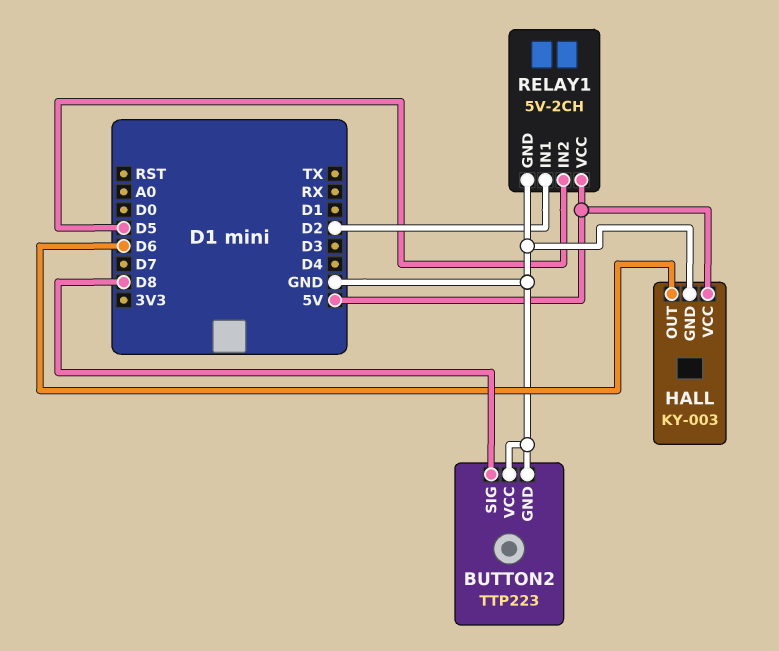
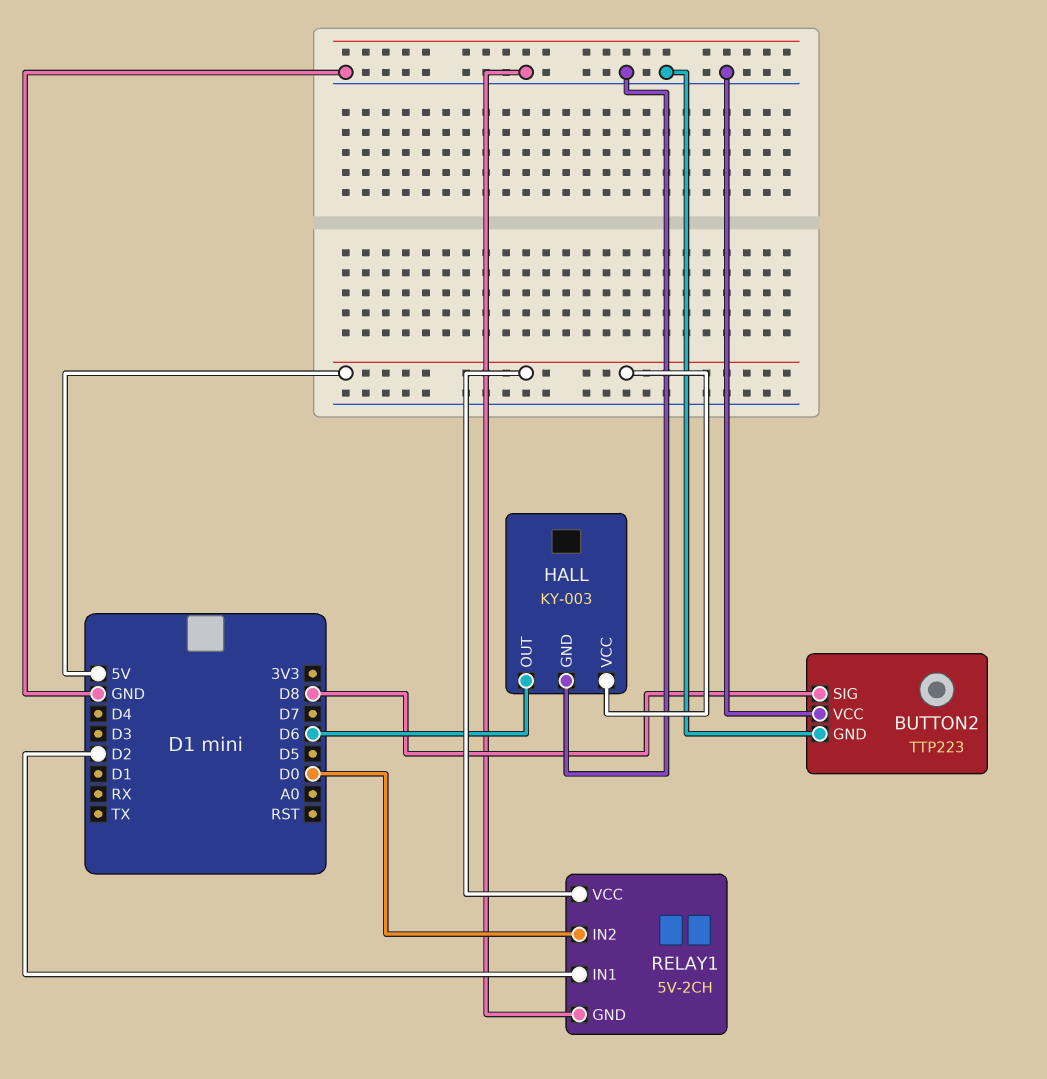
RELAY1 pin IN2: D5 -> D0

